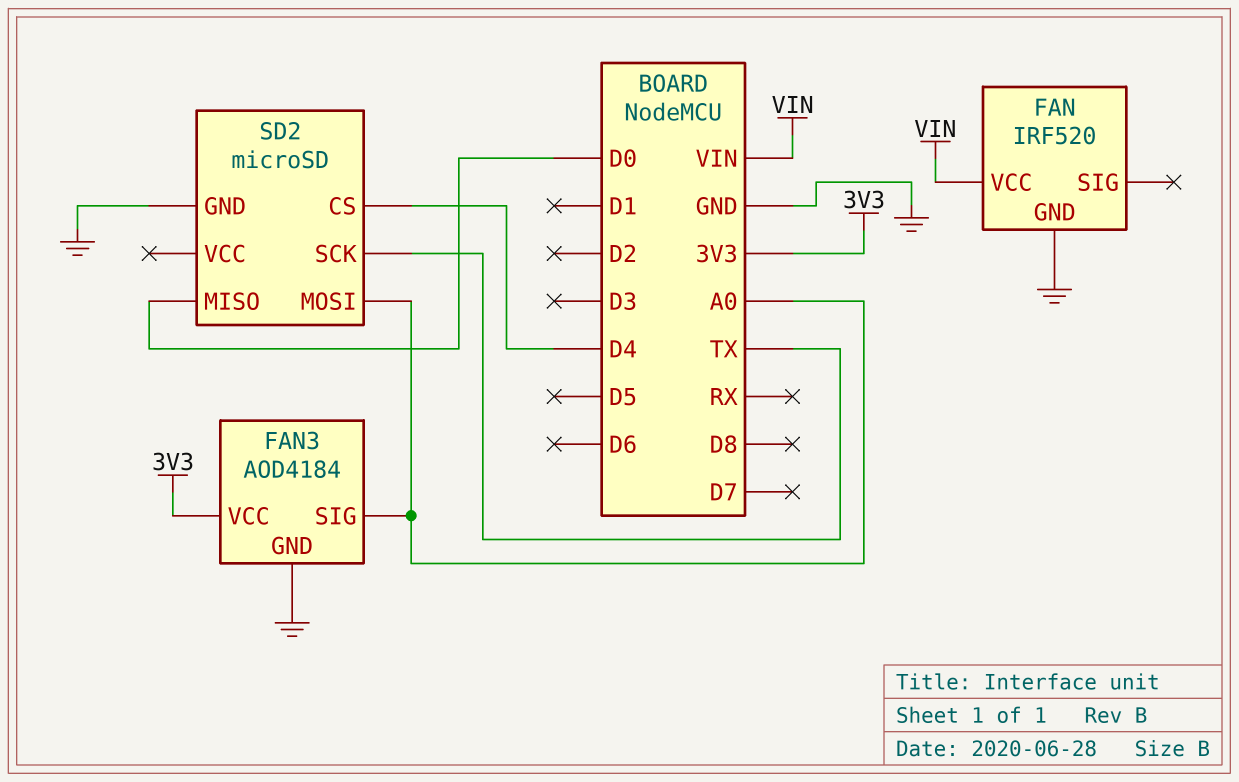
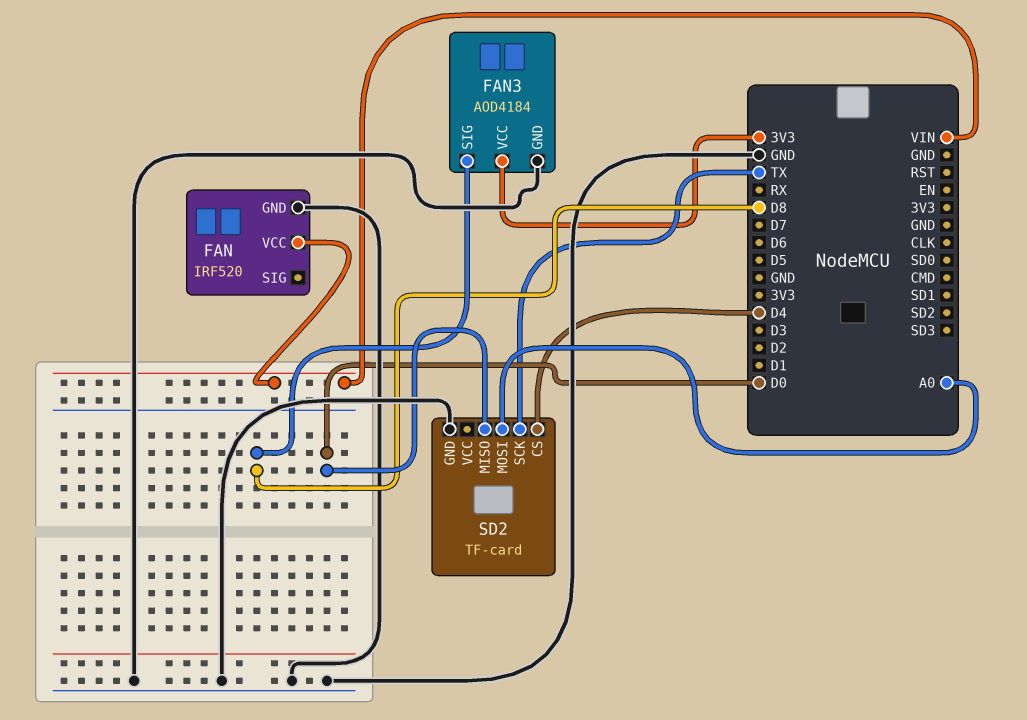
FAN3 pin SIG: A0 -> D8
SD2: microSD -> TF-card

